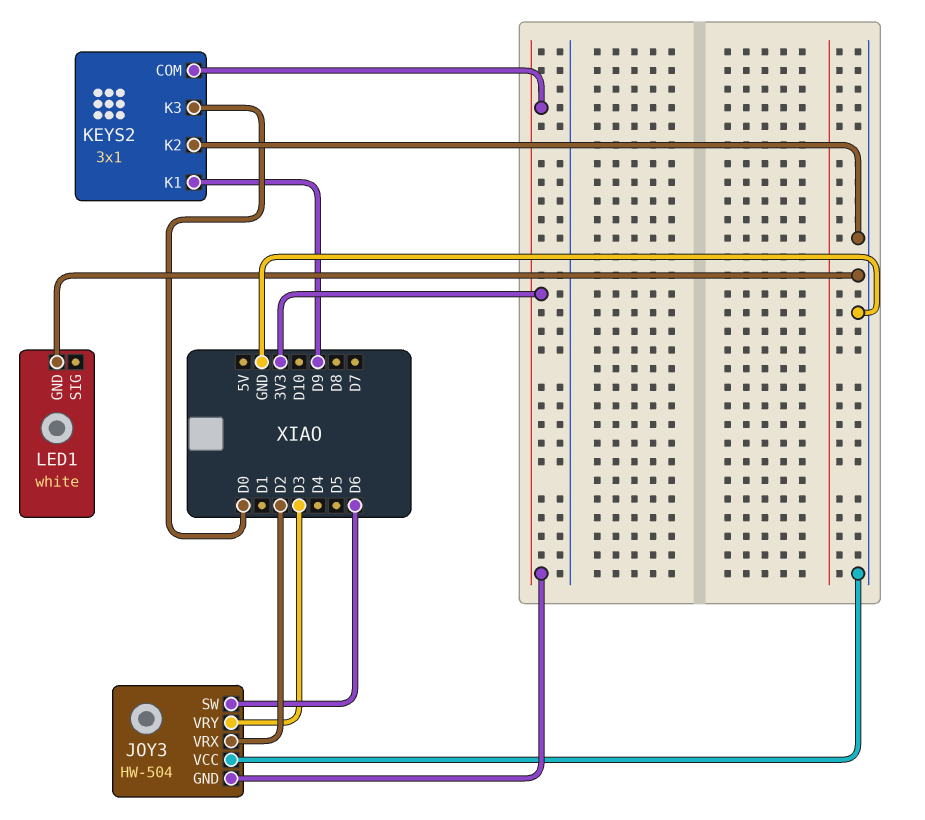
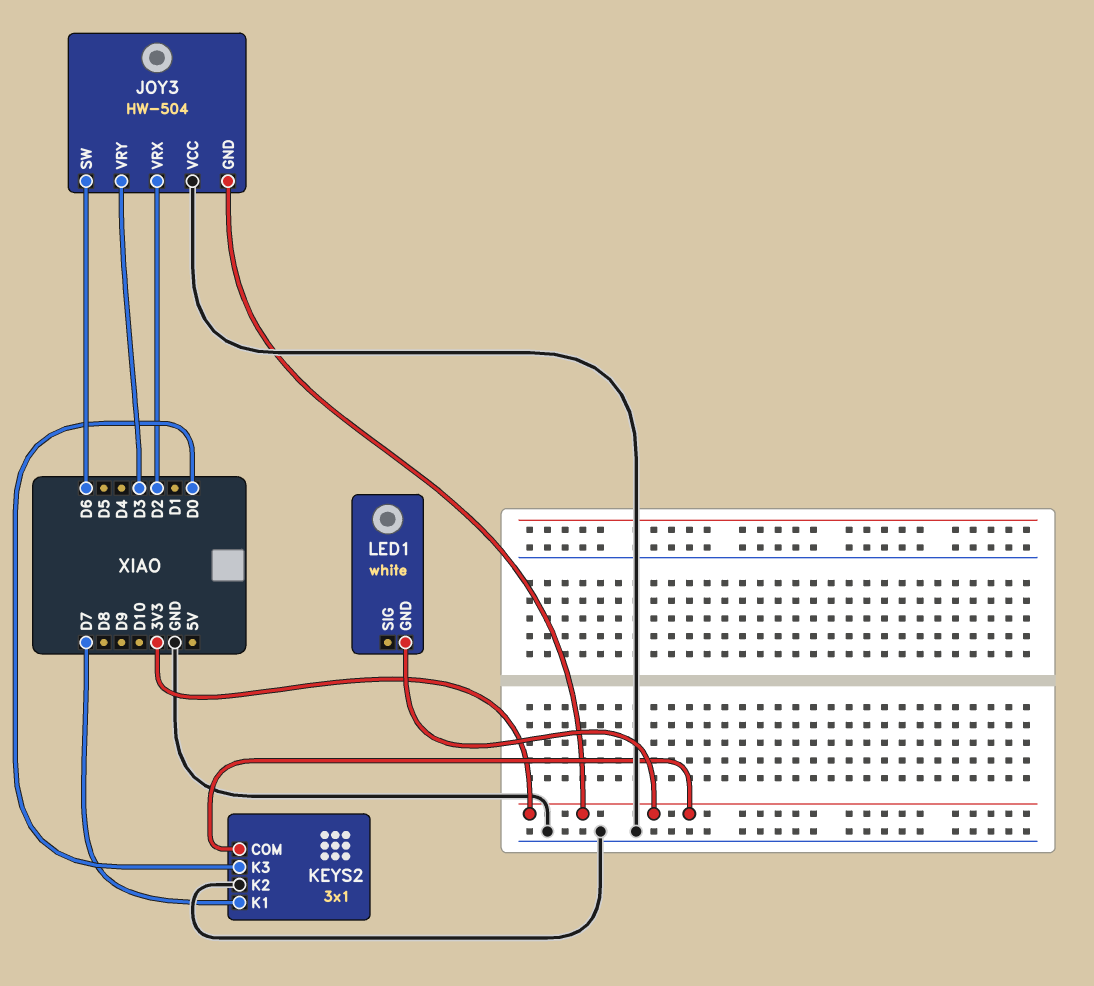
KEYS2 pin K1: D9 -> D7
LED1 pin GND: GND -> 3V3

